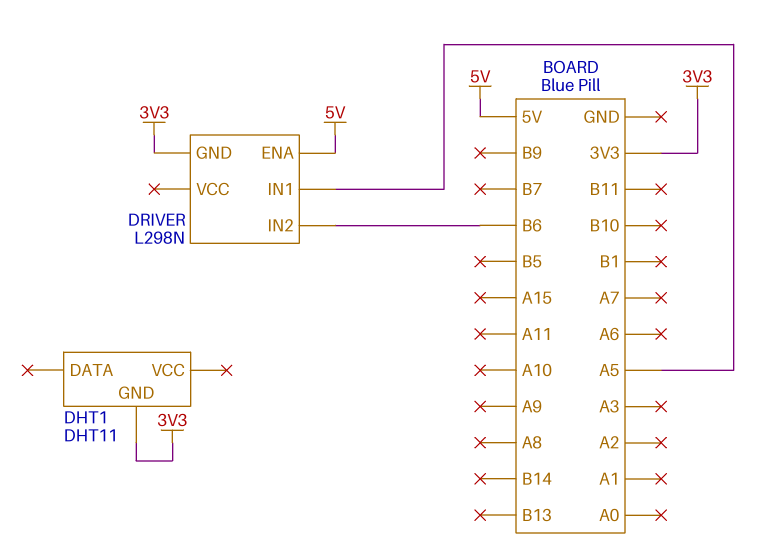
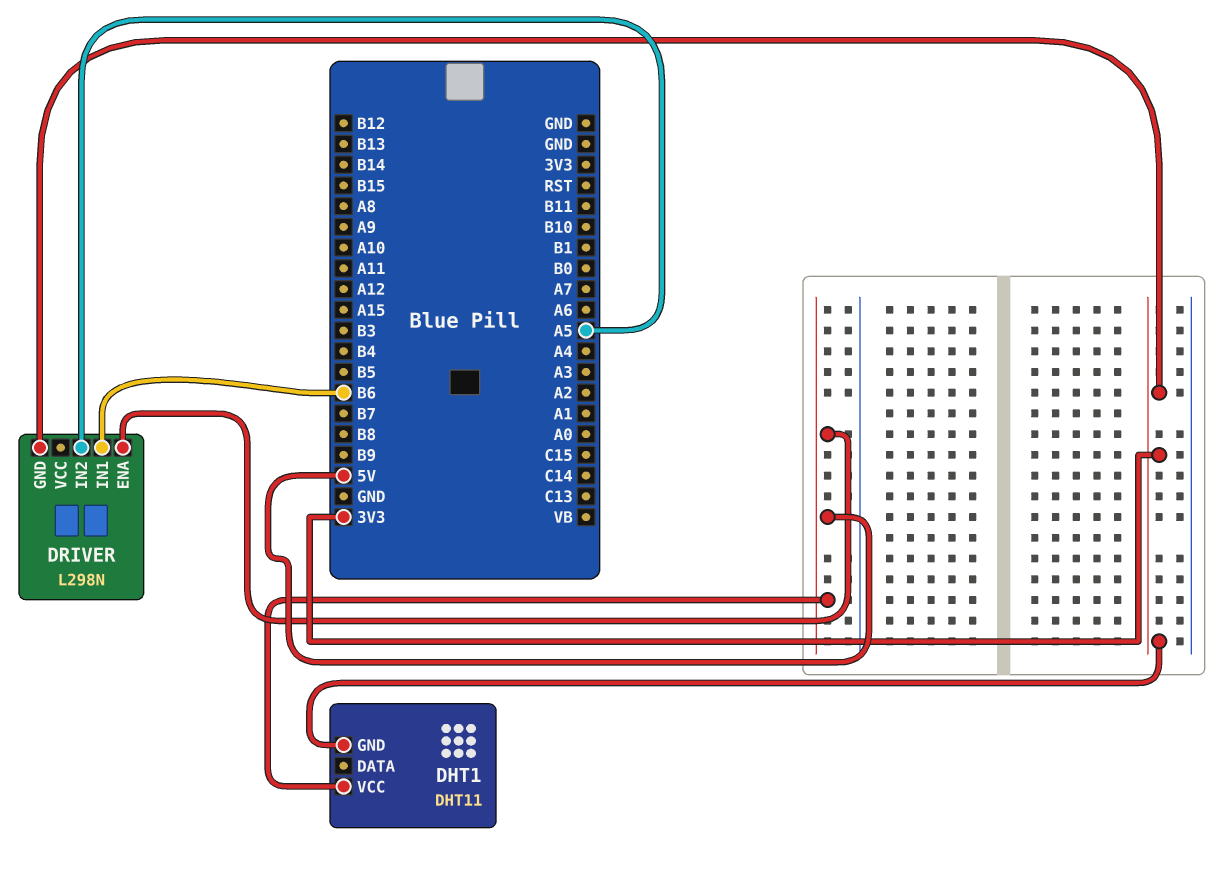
DHT1 pin VCC: none -> 5V
DRIVER pin IN1: A5 -> B6
DRIVER pin IN2: B6 -> A5

